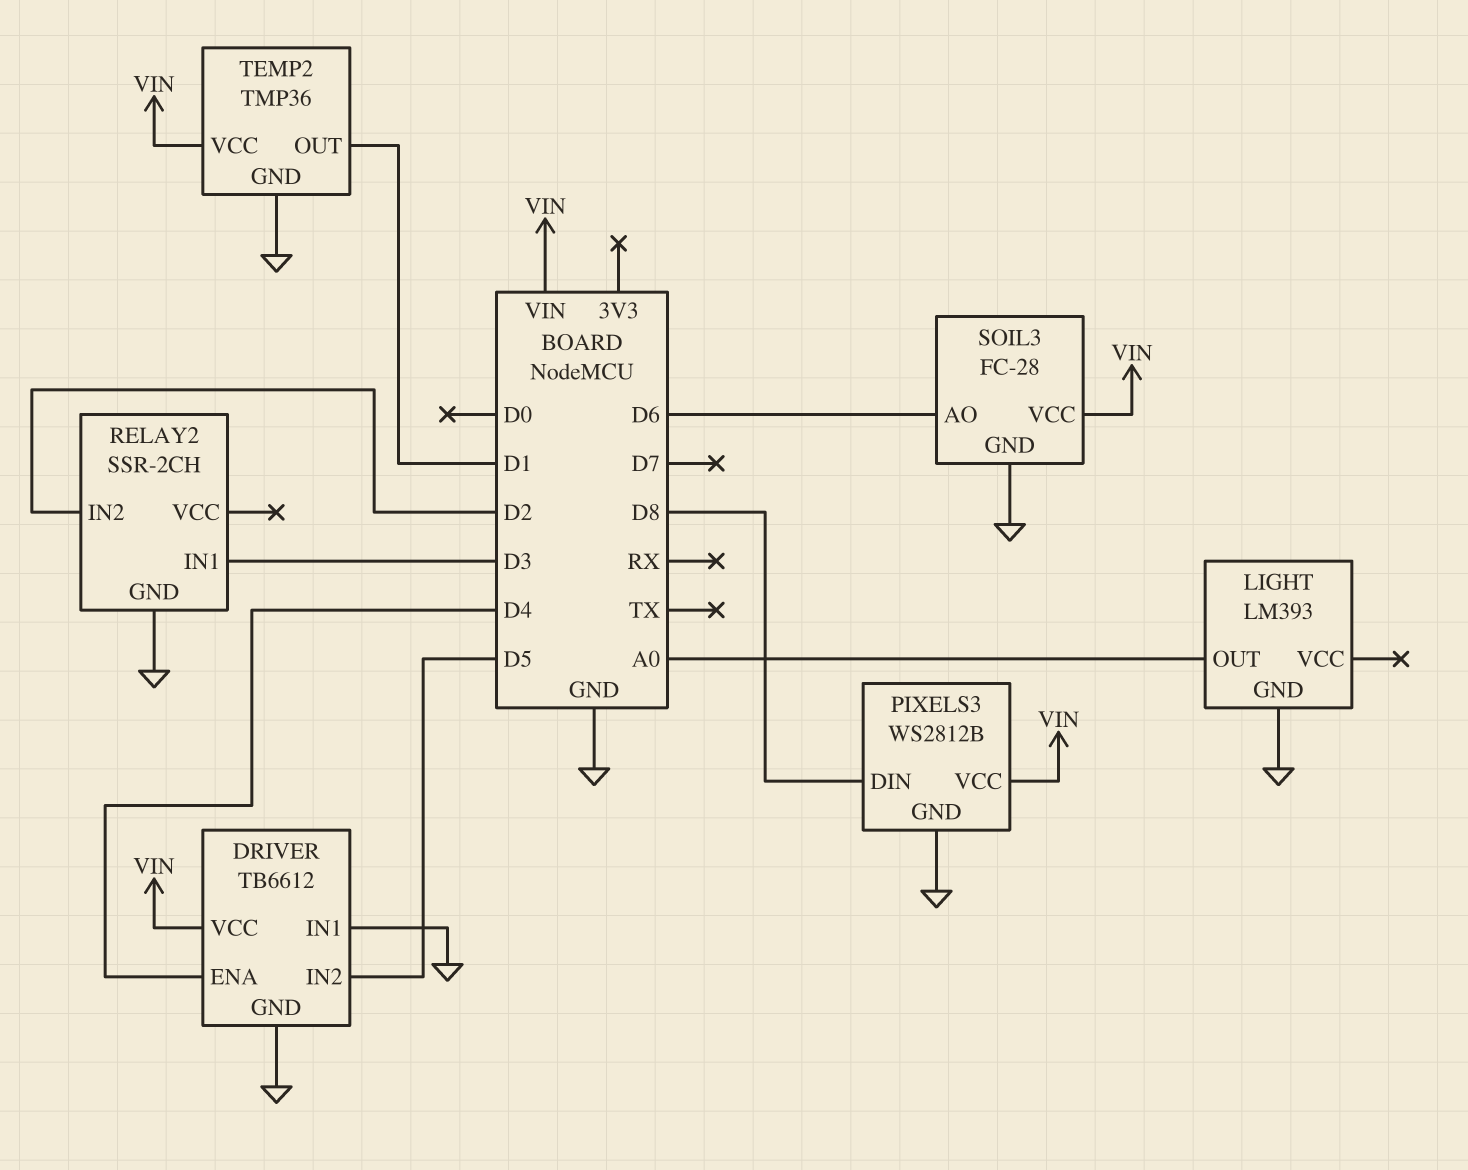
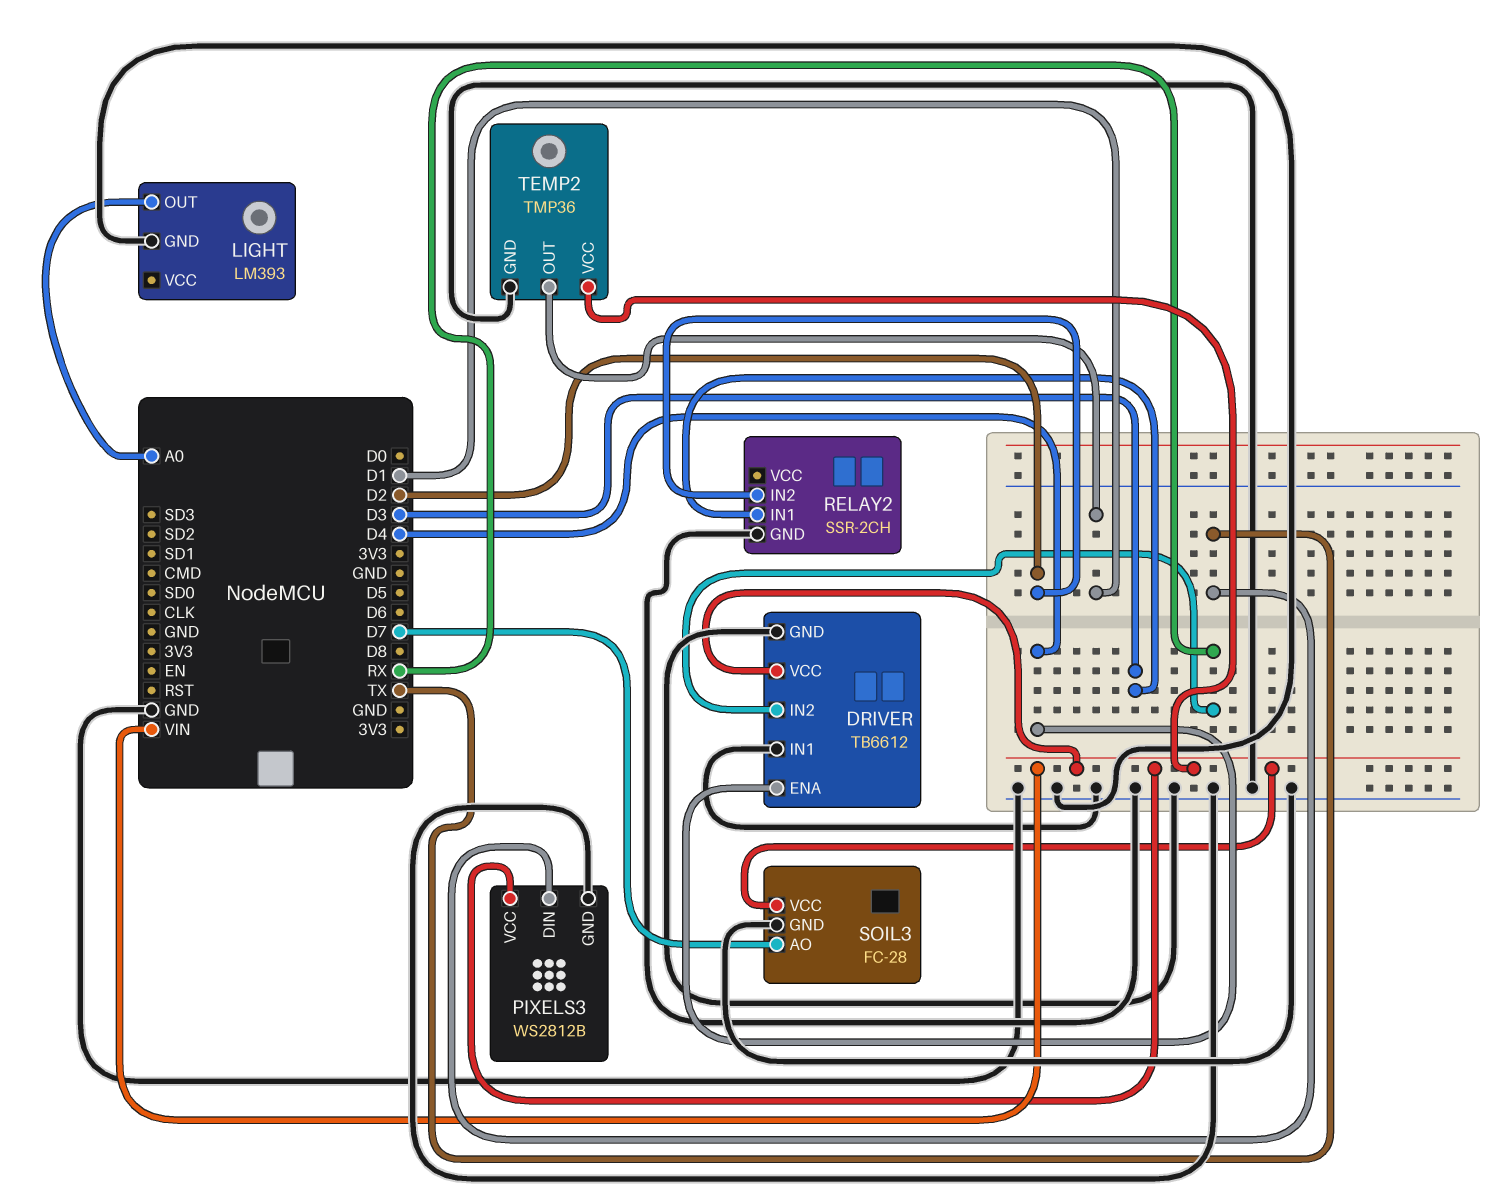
DRIVER pin IN2: D5 -> RX
PIXELS3 pin DIN: D8 -> TX
SOIL3 pin AO: D6 -> D7

